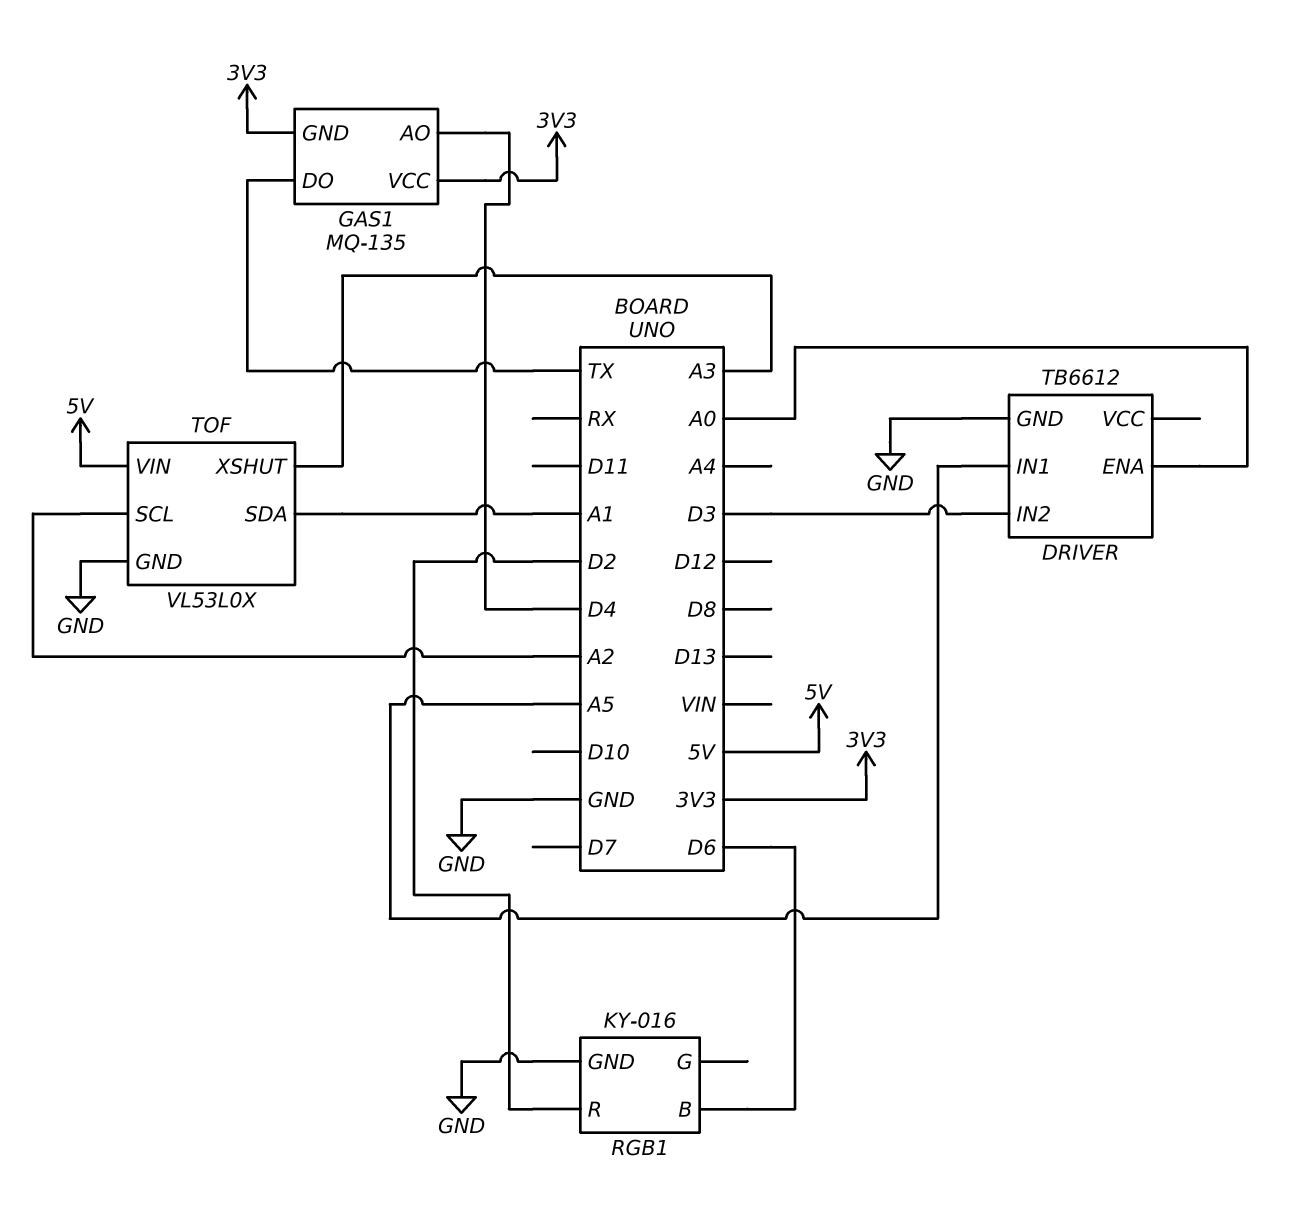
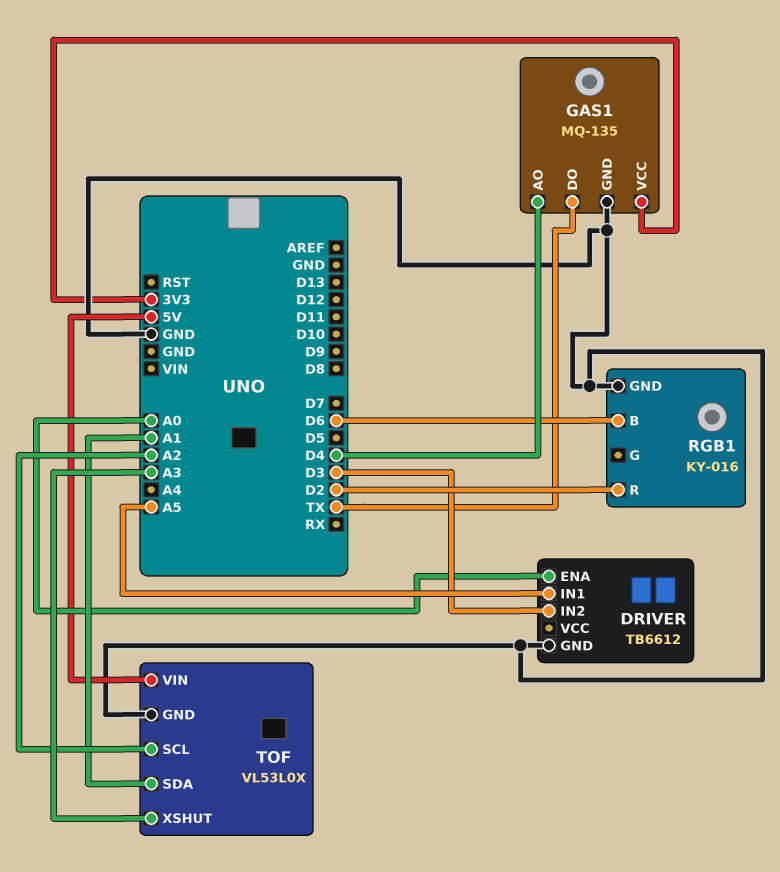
GAS1 pin GND: 3V3 -> GND

